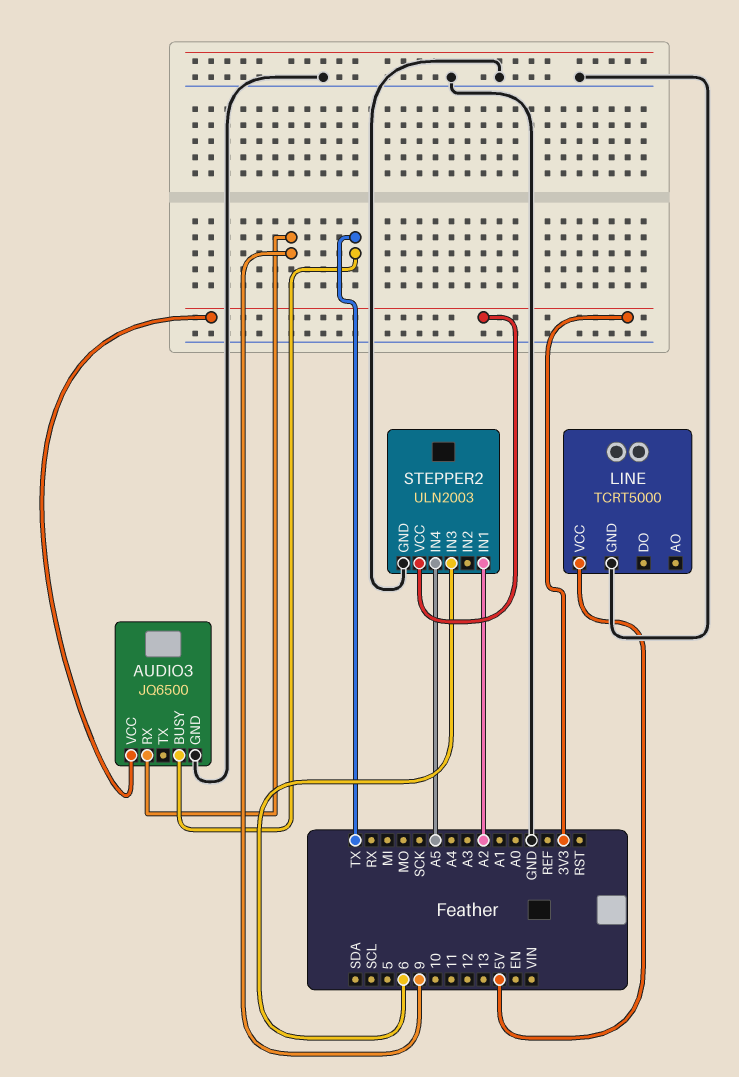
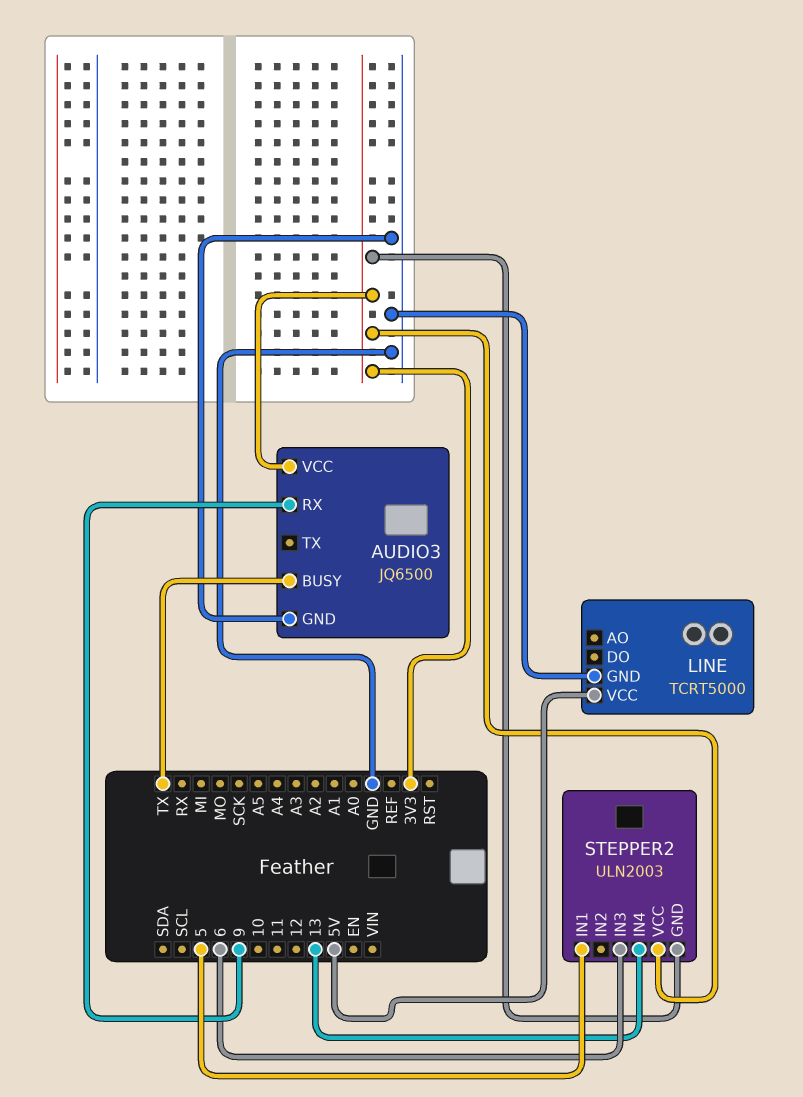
STEPPER2 pin GND: GND -> 3V3
STEPPER2 pin IN1: A2 -> 5
STEPPER2 pin IN4: A5 -> 13

